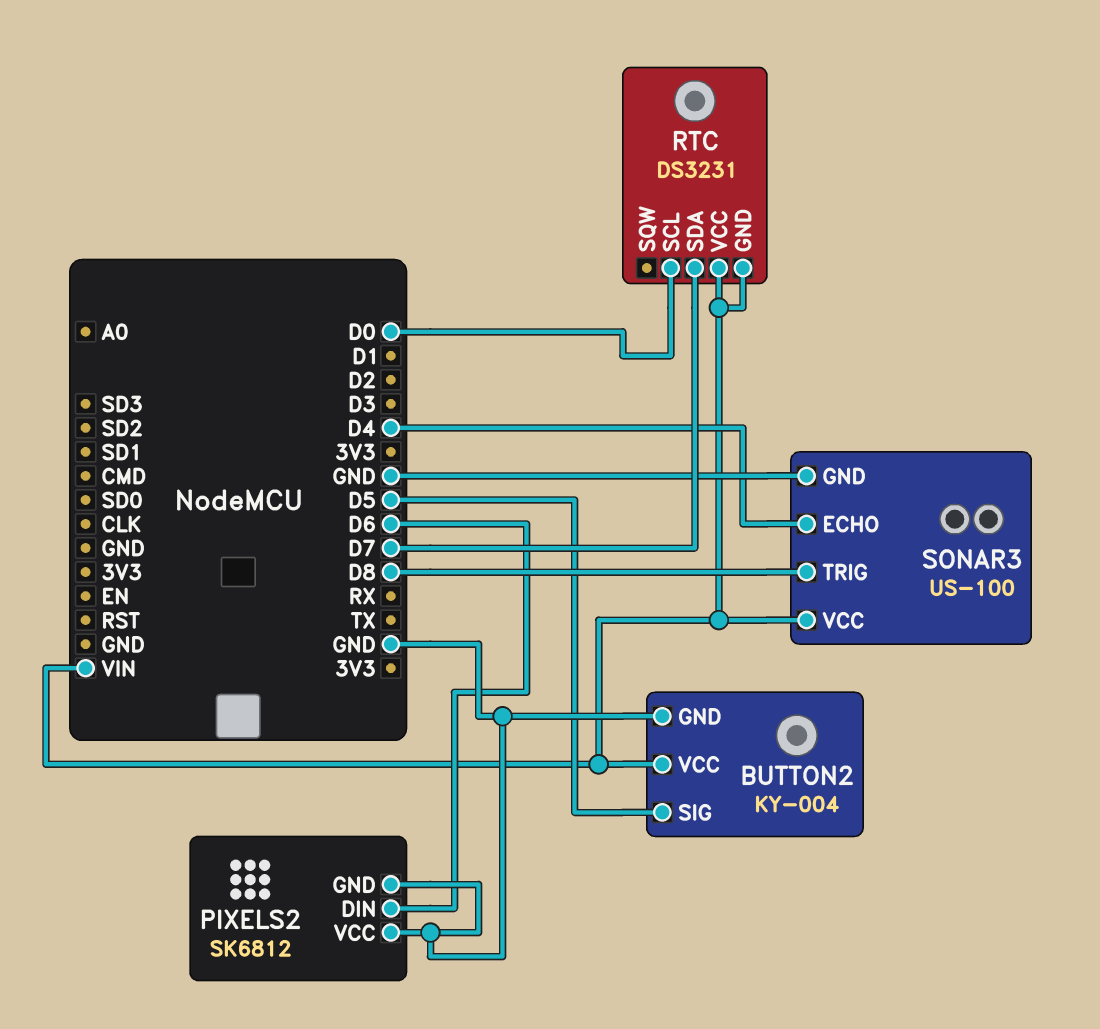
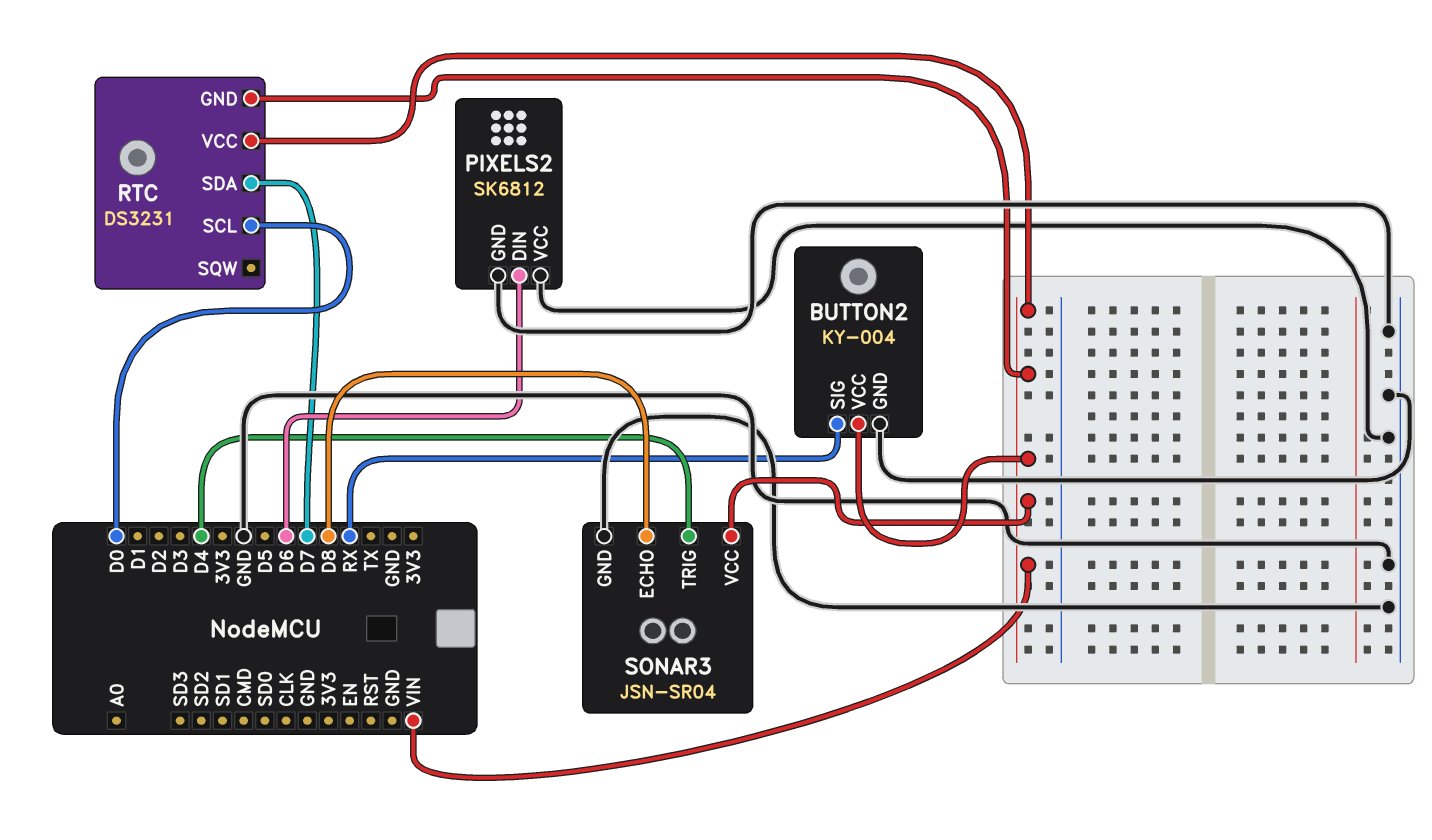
BUTTON2 pin SIG: D5 -> RX
SONAR3: US-100 -> JSN-SR04
SONAR3 pin ECHO: D4 -> D8
SONAR3 pin TRIG: D8 -> D4

